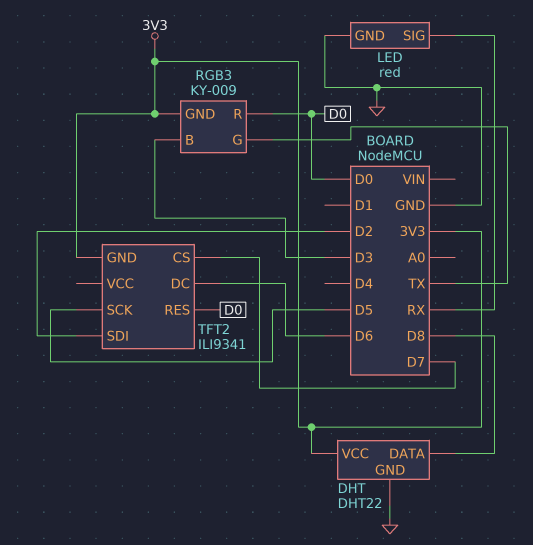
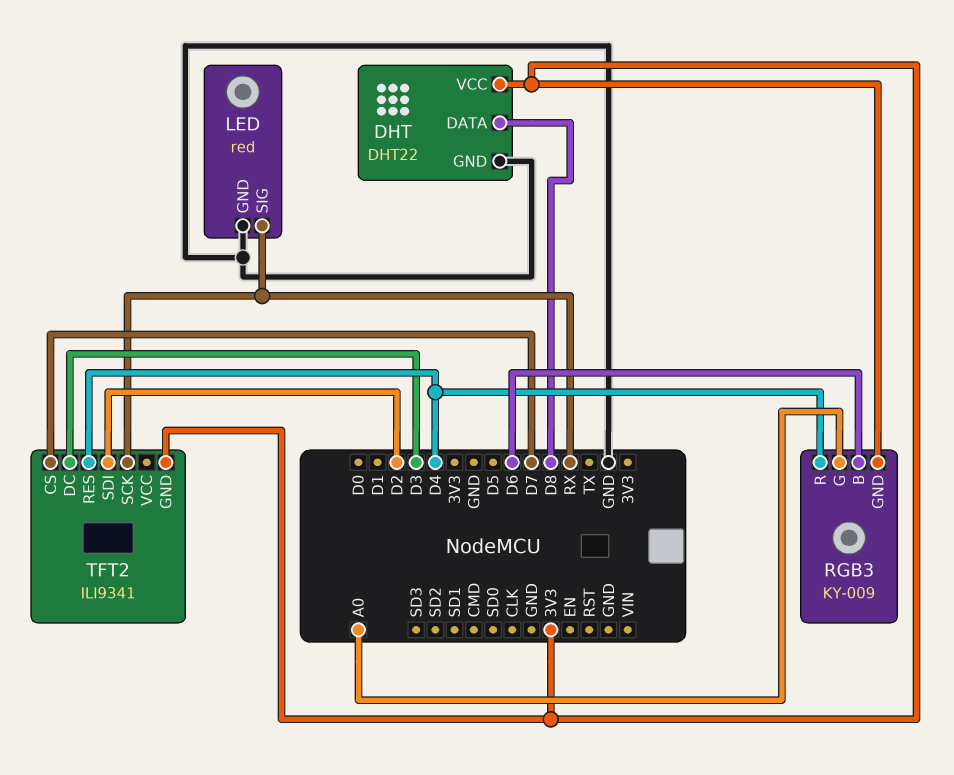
RGB3 pin B: D3 -> D6
RGB3 pin G: TX -> A0
RGB3 pin R: D0 -> D4
TFT2 pin DC: D6 -> D3
TFT2 pin RES: D0 -> D4
TFT2 pin SCK: D5 -> RX

